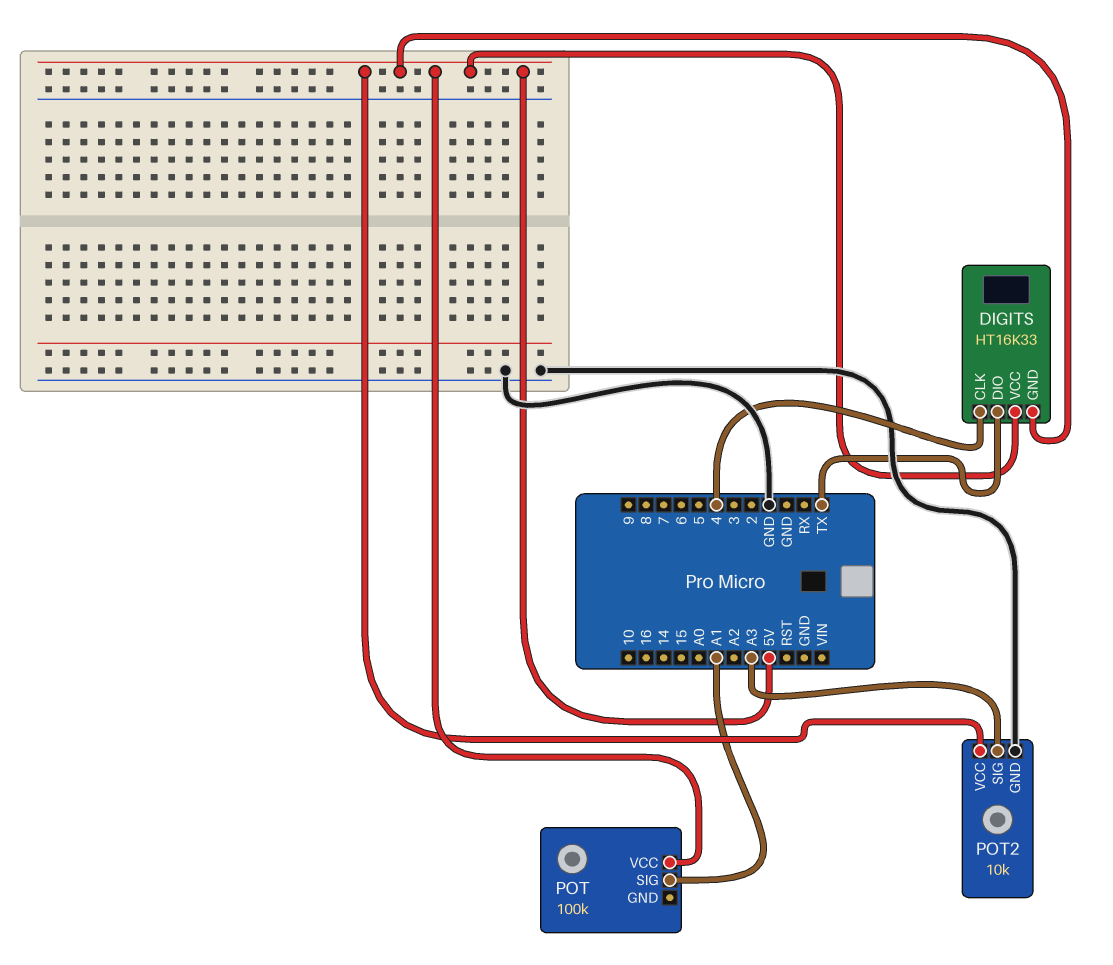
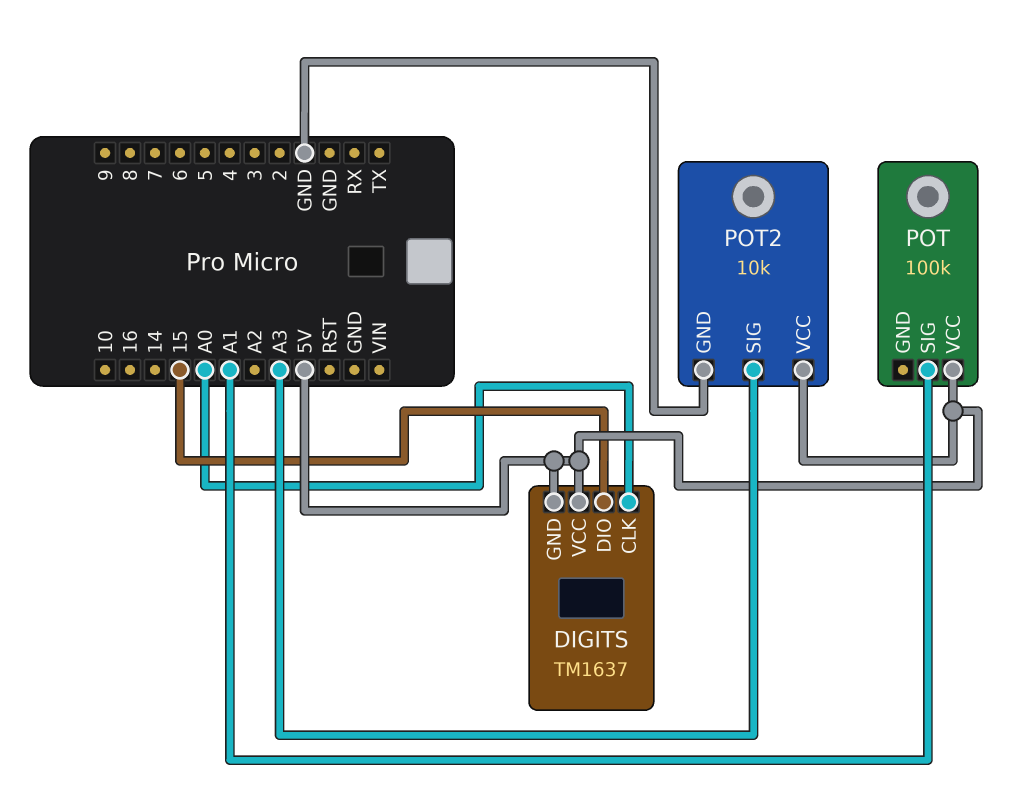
DIGITS: HT16K33 -> TM1637
DIGITS pin CLK: 4 -> A0
DIGITS pin DIO: TX -> 15

